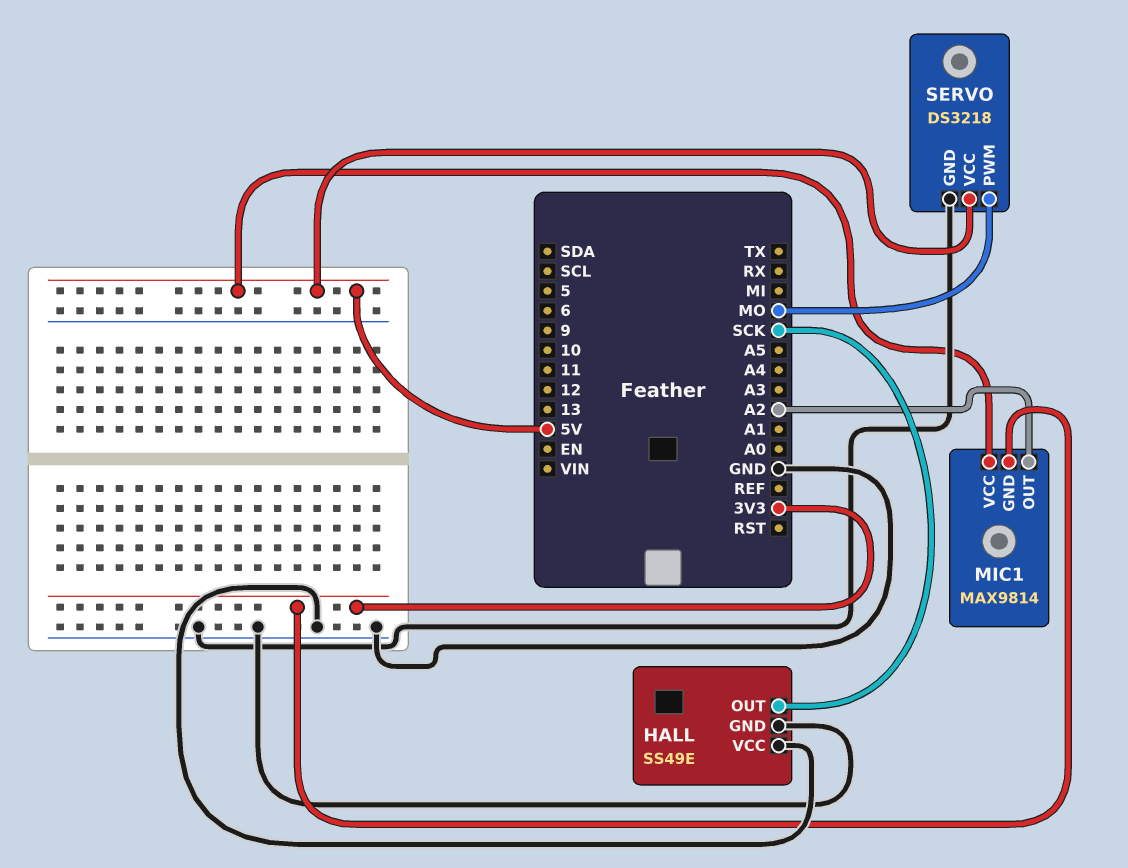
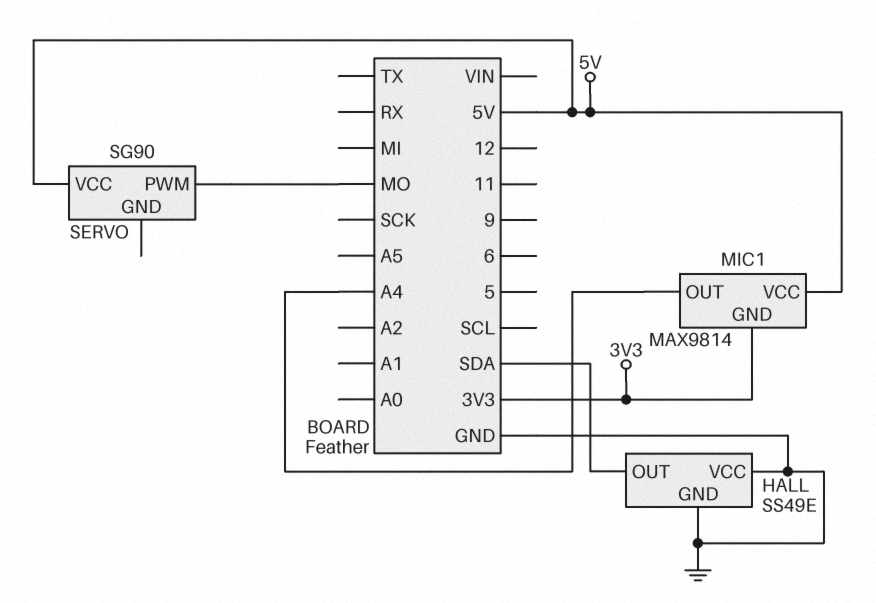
HALL pin OUT: SCK -> SDA
MIC1 pin OUT: A2 -> A4
SERVO: DS3218 -> SG90
SERVO pin GND: GND -> none

